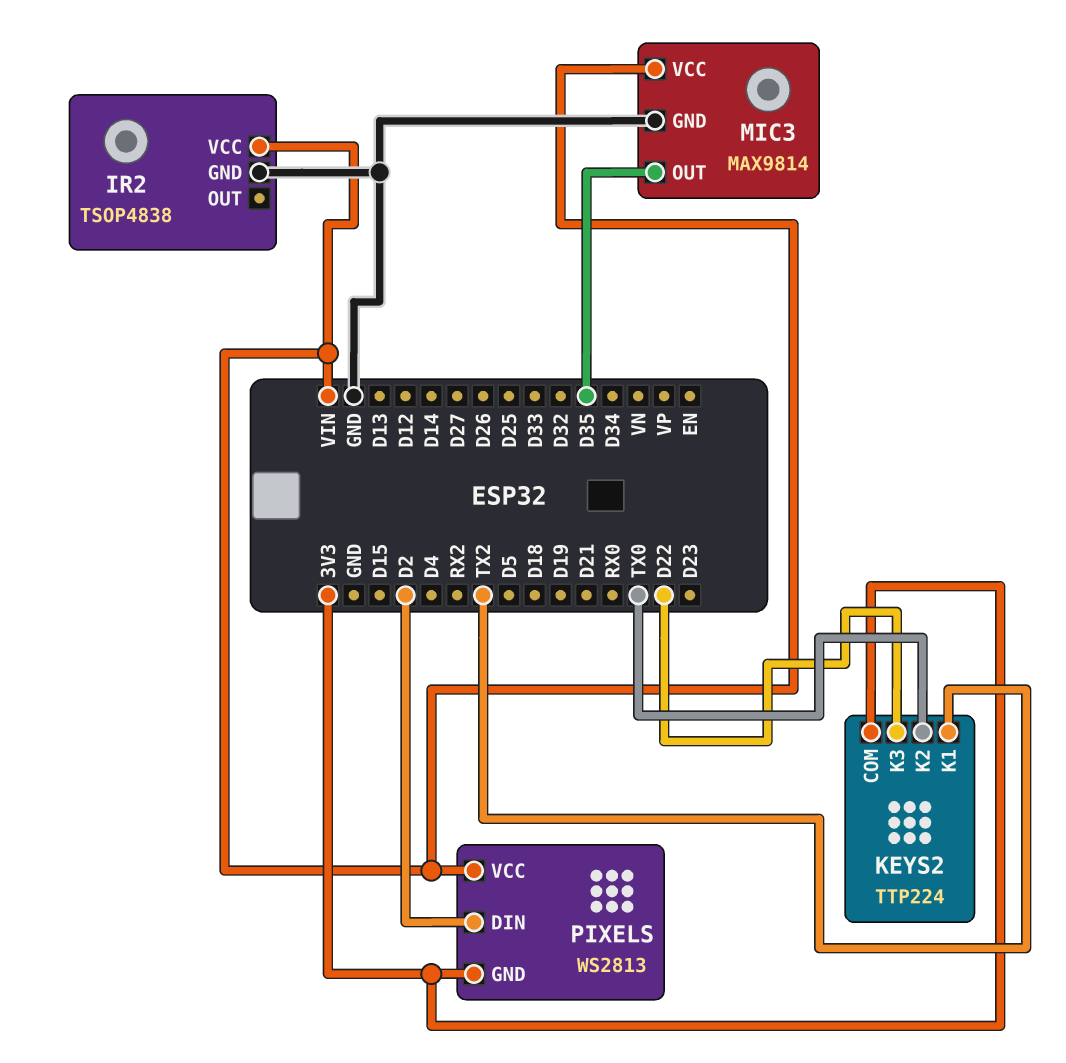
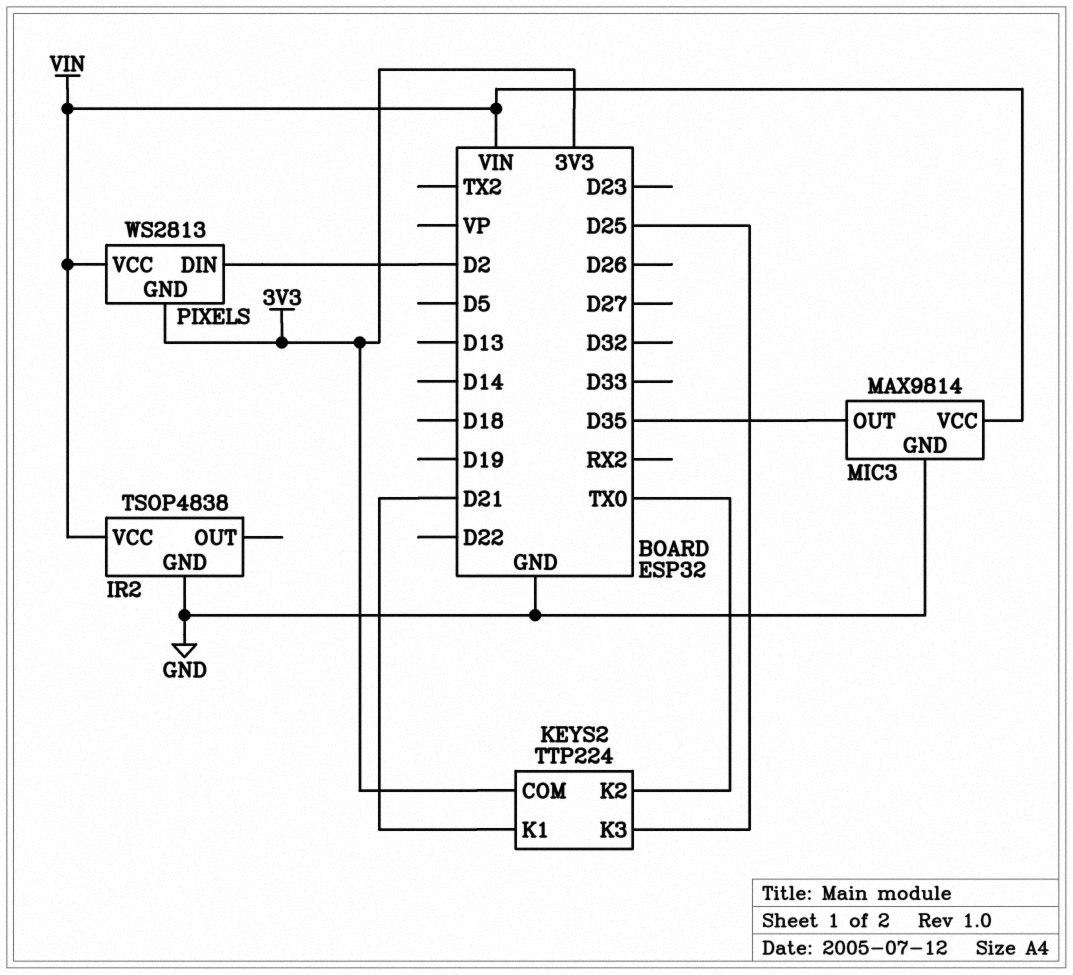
KEYS2 pin K1: TX2 -> D21
KEYS2 pin K3: D22 -> D25

